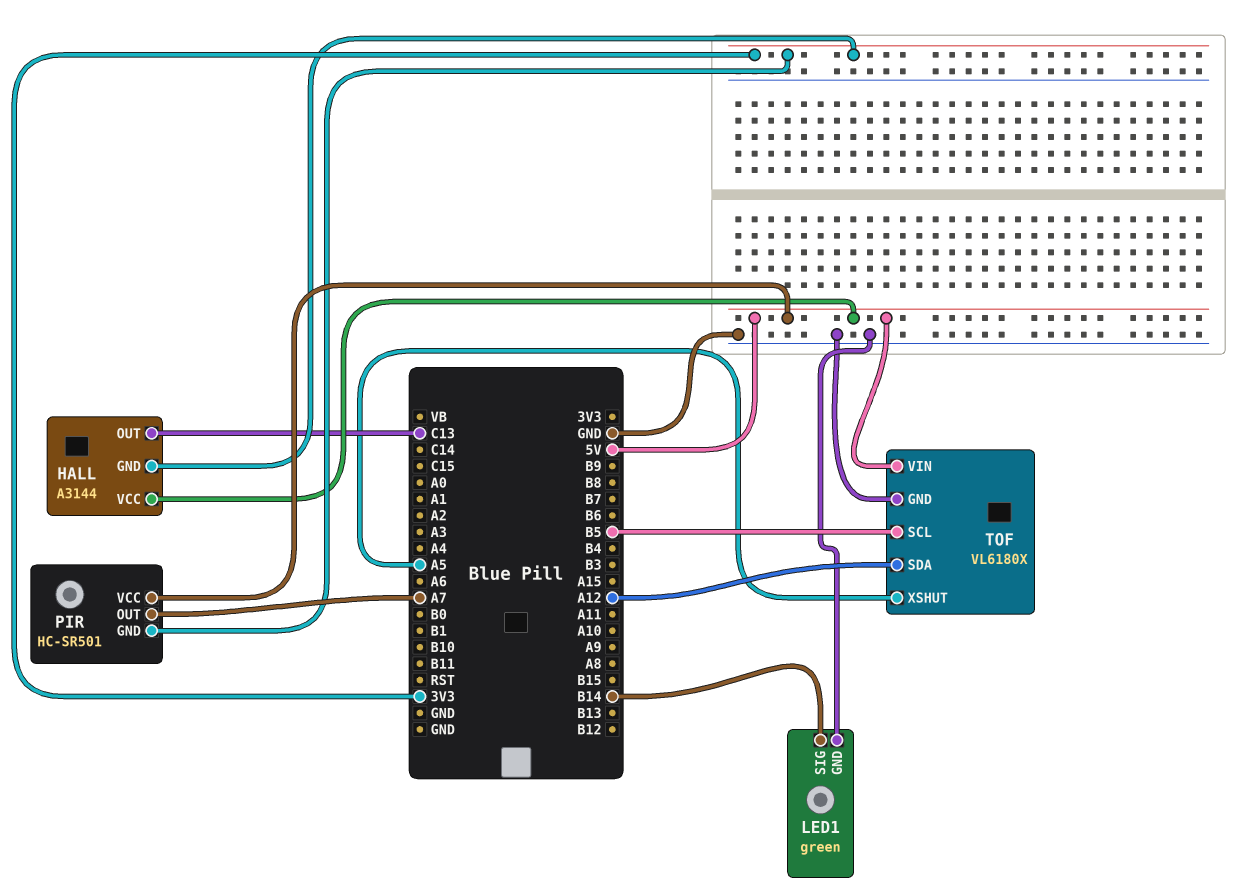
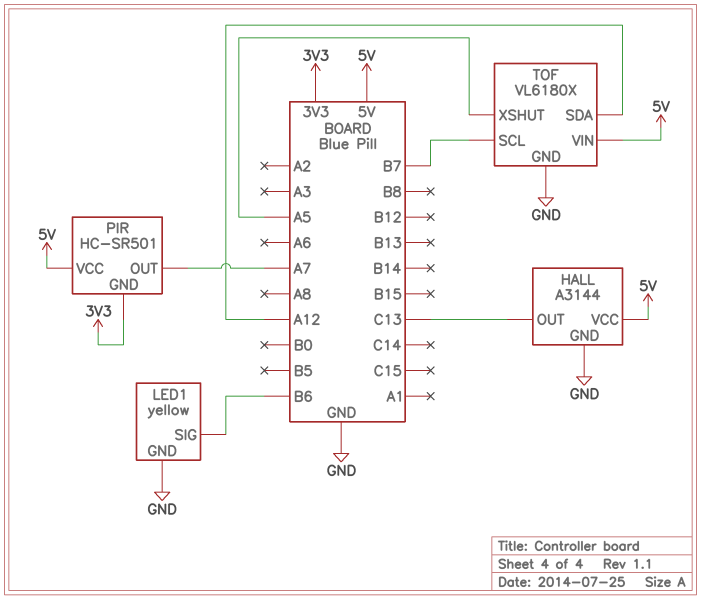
HALL pin GND: 3V3 -> GND
LED1: green -> yellow
LED1 pin SIG: B14 -> B6
TOF pin SCL: B5 -> B7

